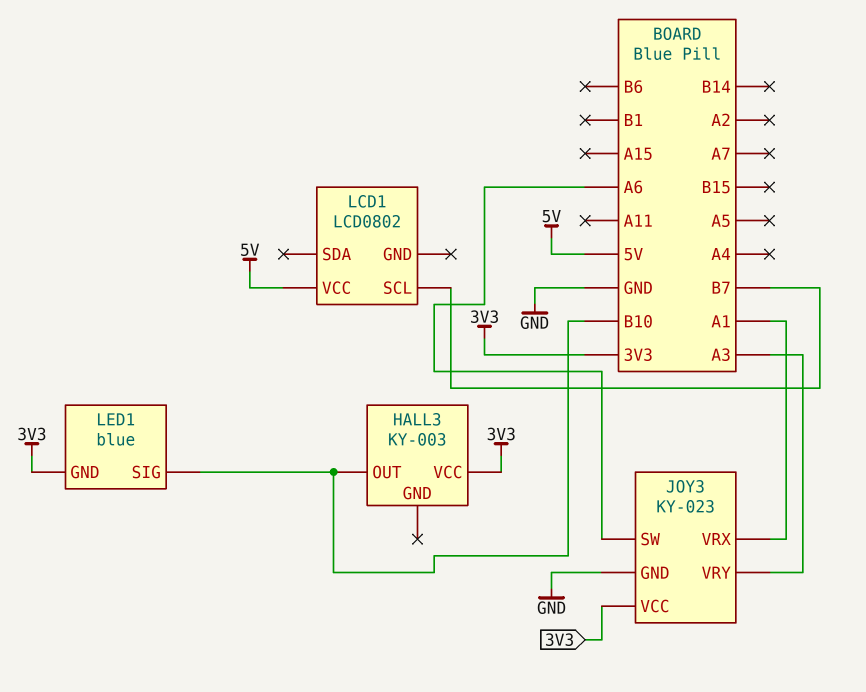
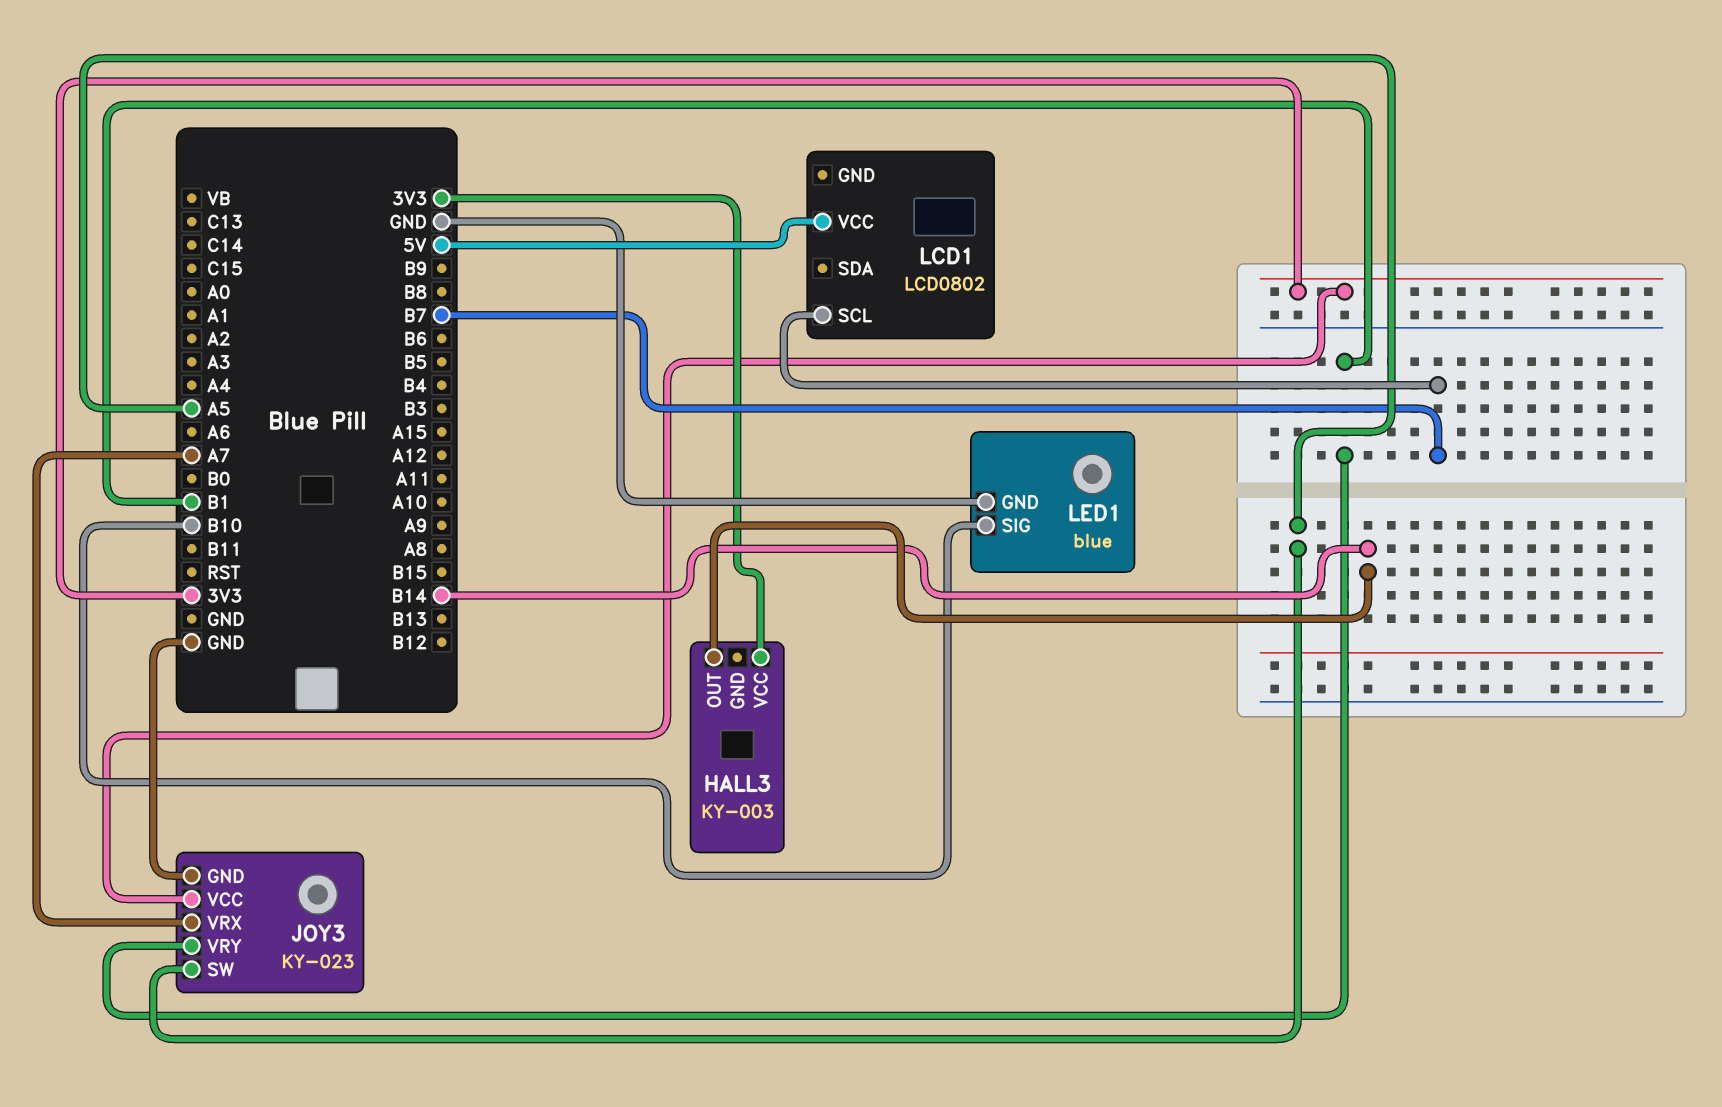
HALL3 pin OUT: B10 -> B14
JOY3 pin SW: A6 -> A5
JOY3 pin VRX: A1 -> A7
JOY3 pin VRY: A3 -> B1
LED1 pin GND: 3V3 -> GND

